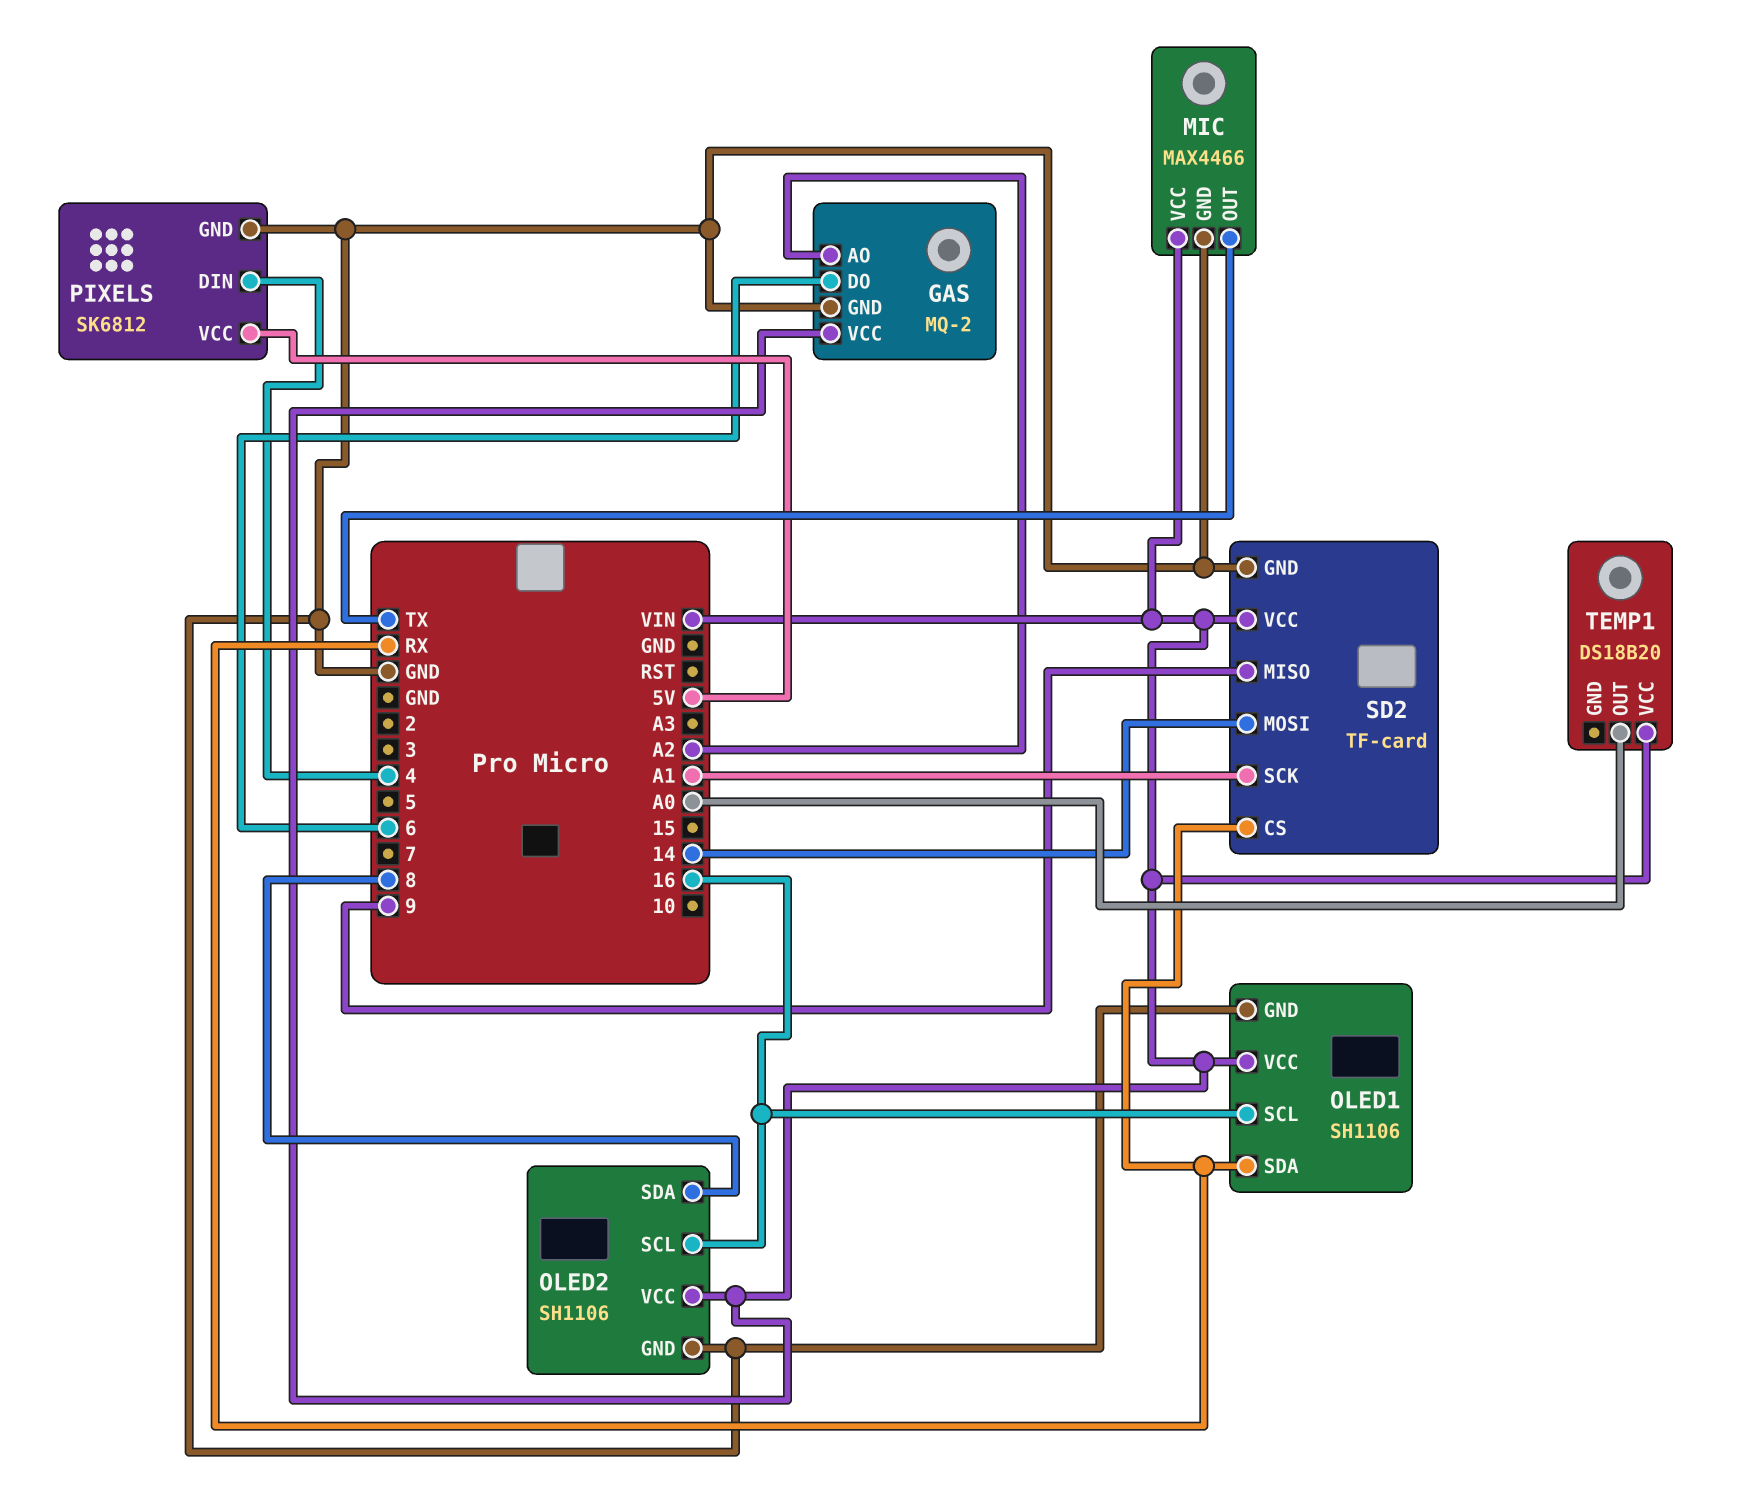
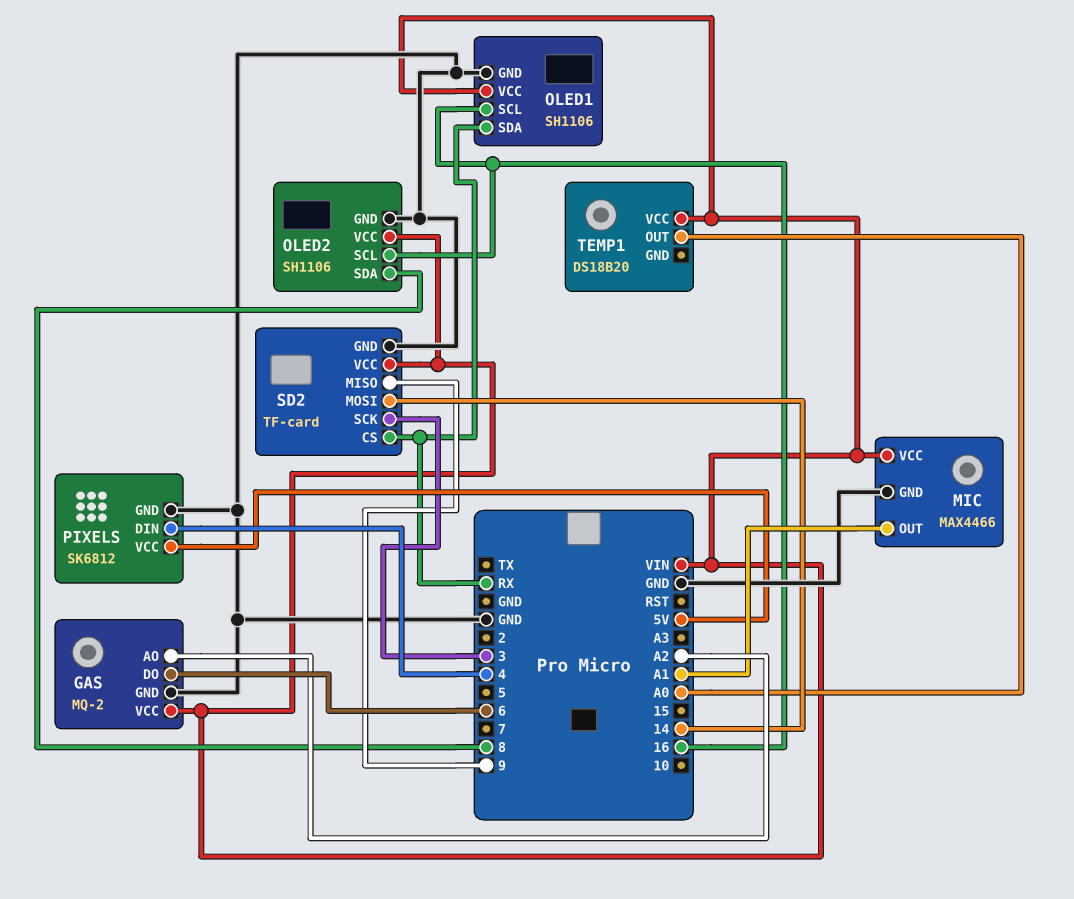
MIC pin OUT: TX -> A1
SD2 pin SCK: A1 -> 3

